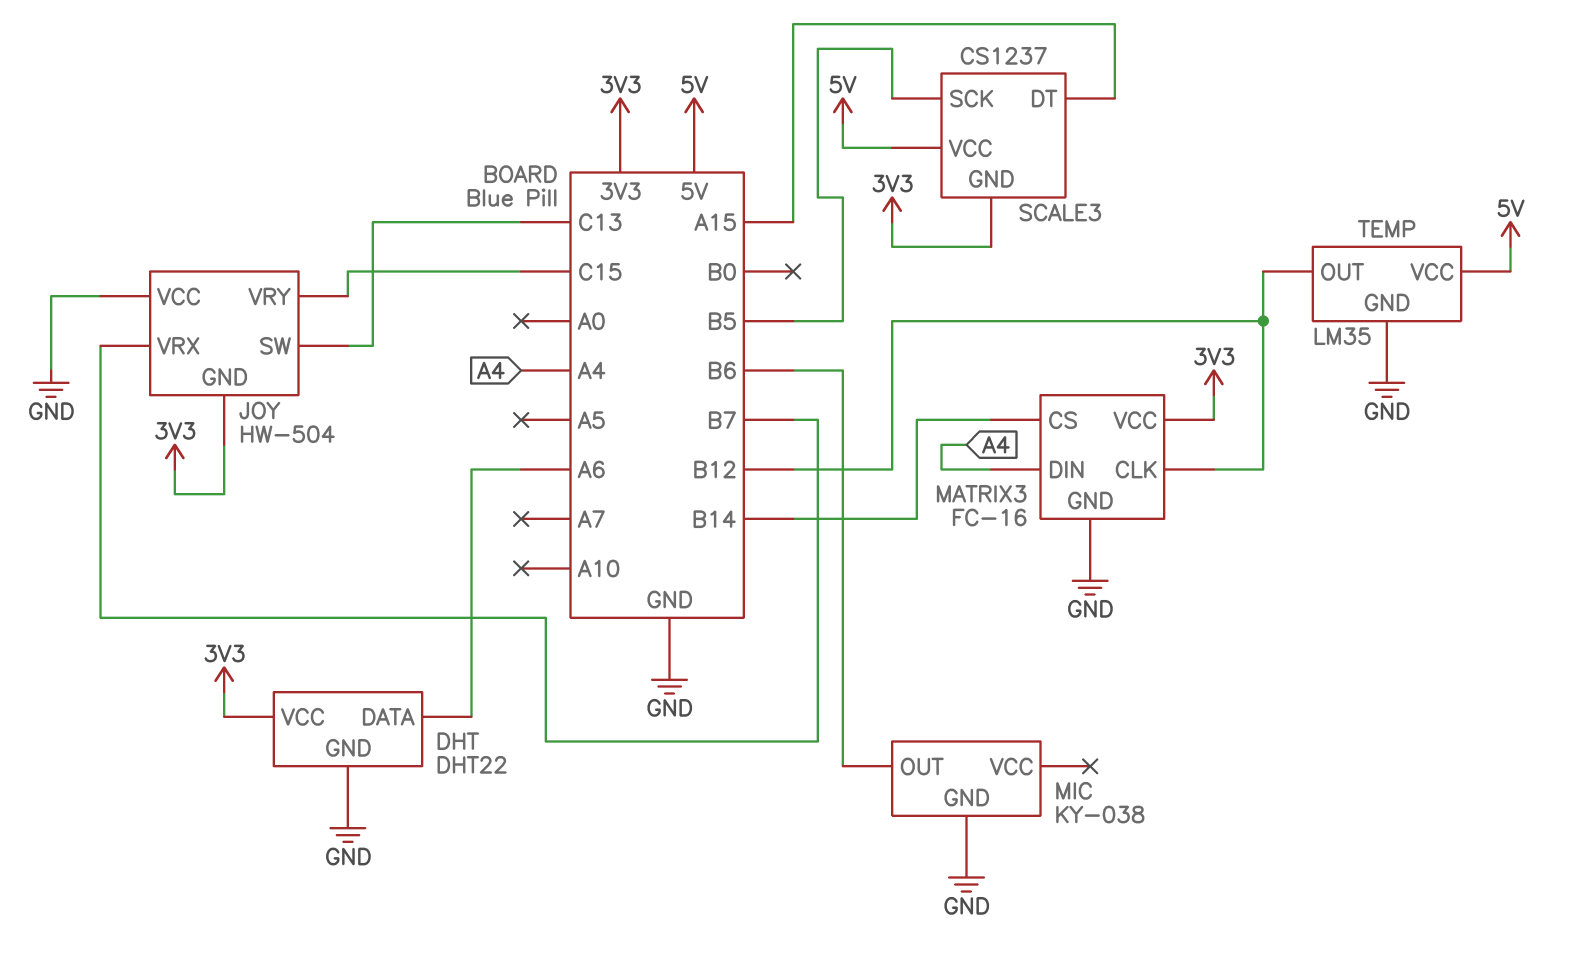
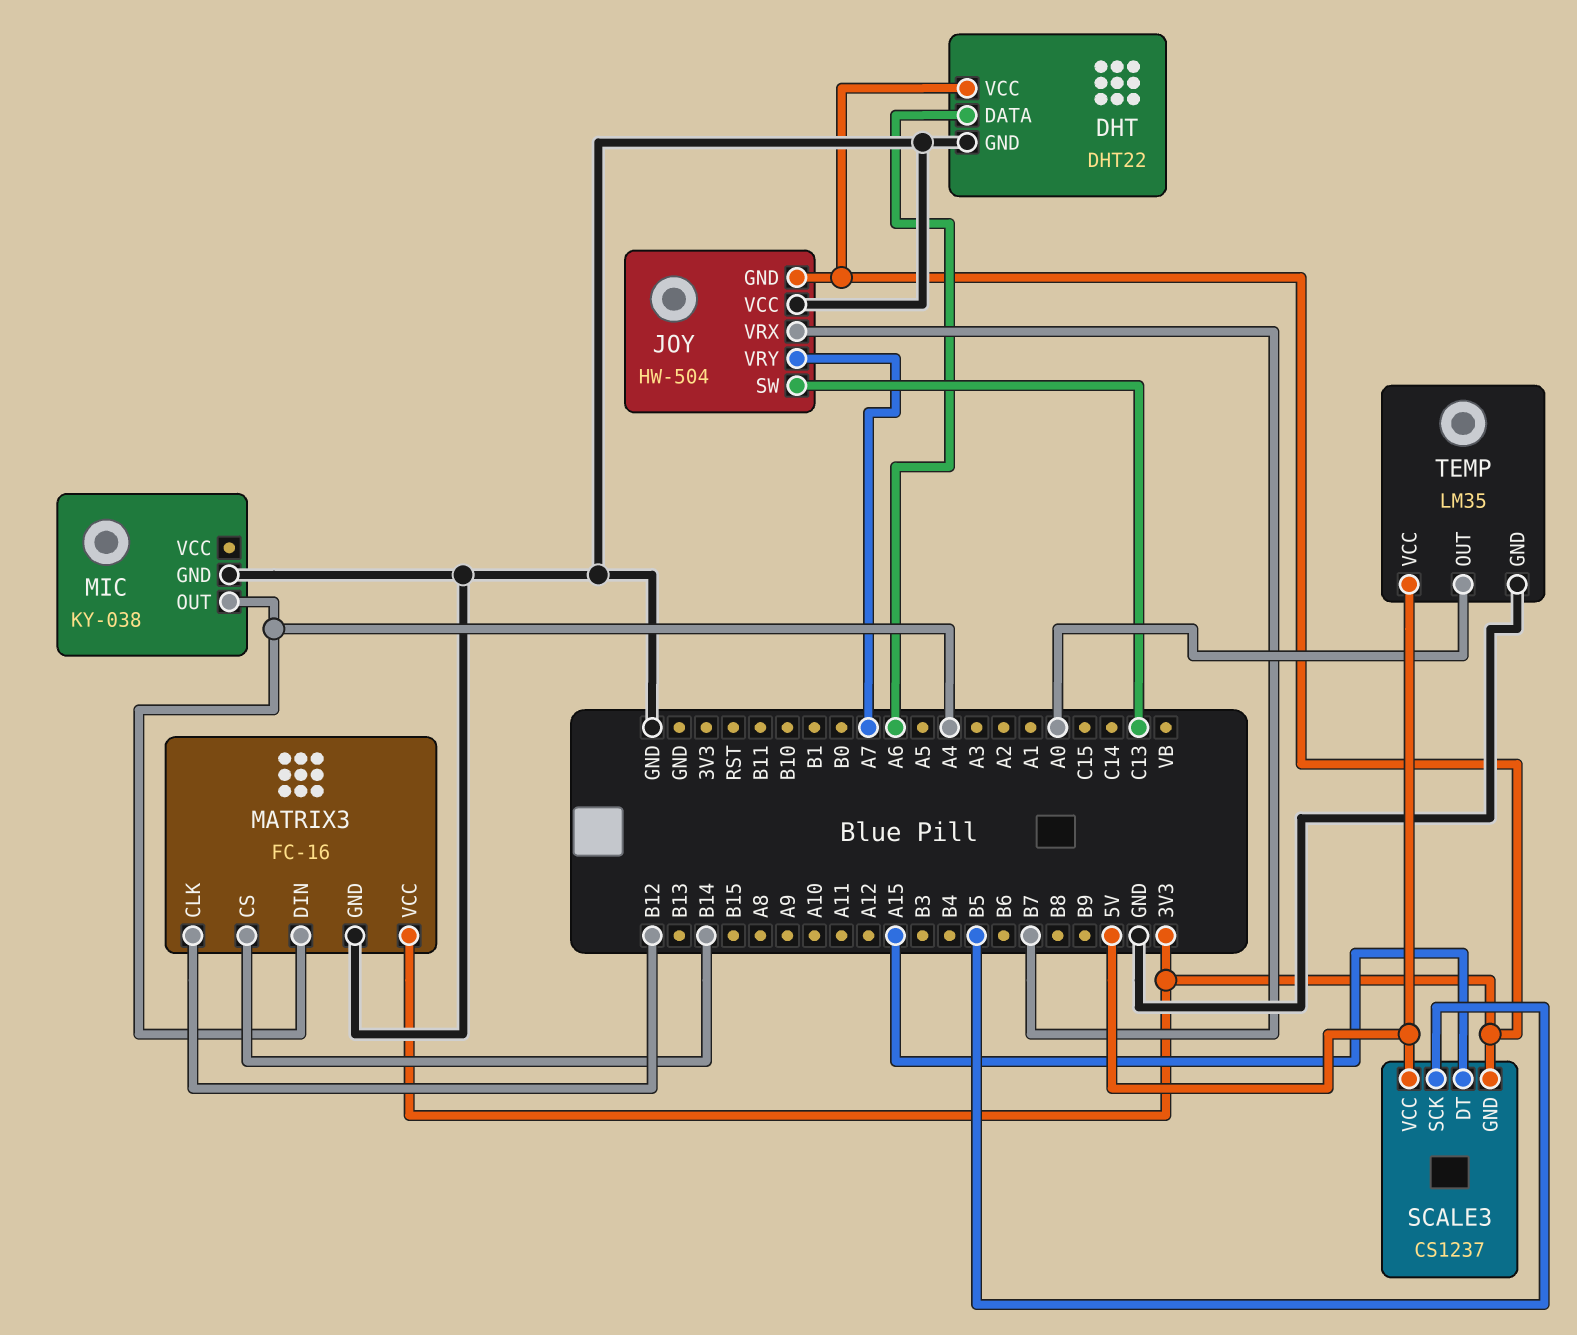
JOY pin VRY: C15 -> A7
MIC pin OUT: B6 -> A4
TEMP pin OUT: B12 -> A0

